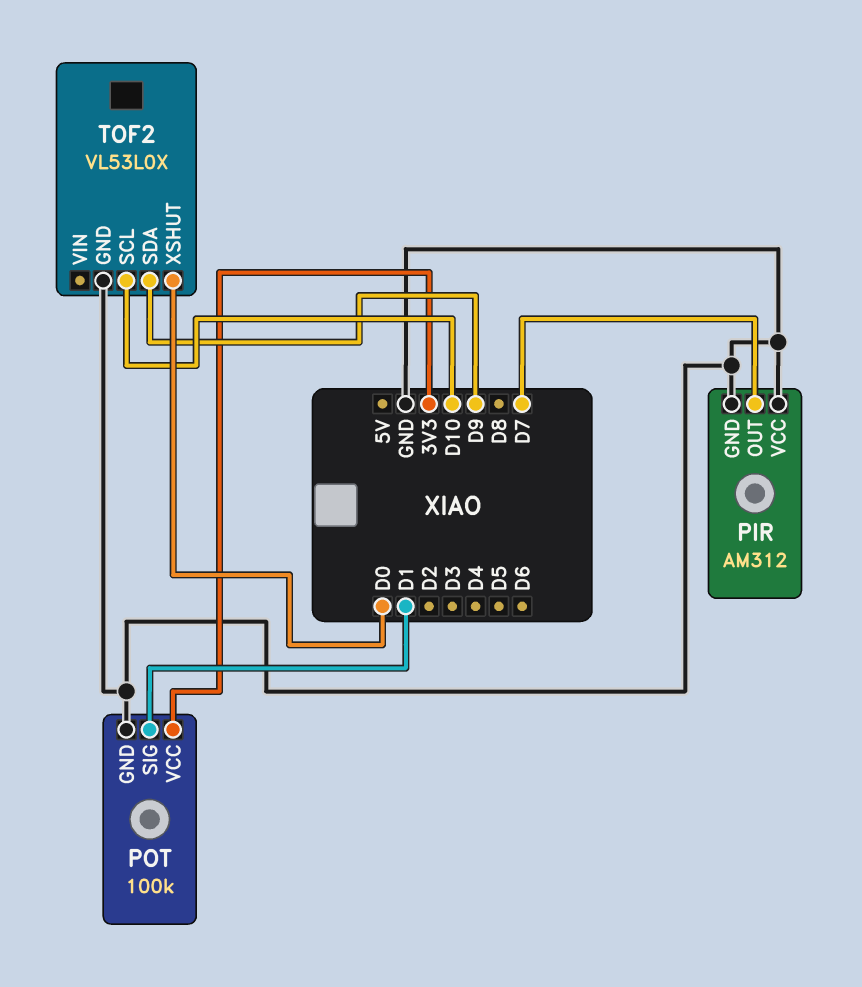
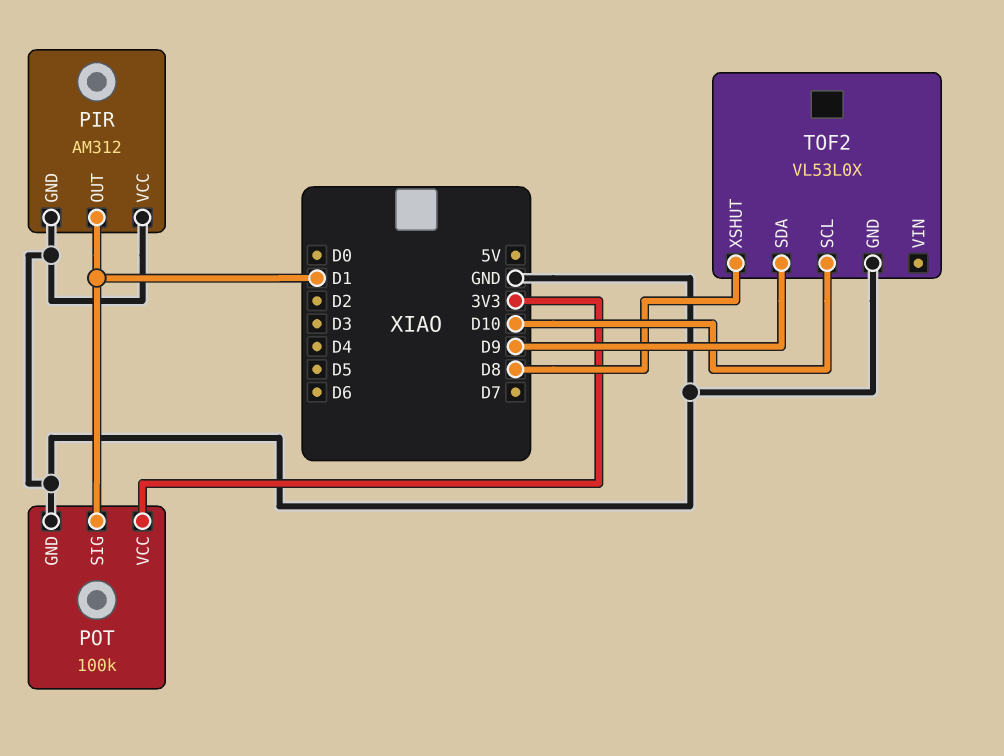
PIR pin OUT: D7 -> D1
TOF2 pin XSHUT: D0 -> D8

